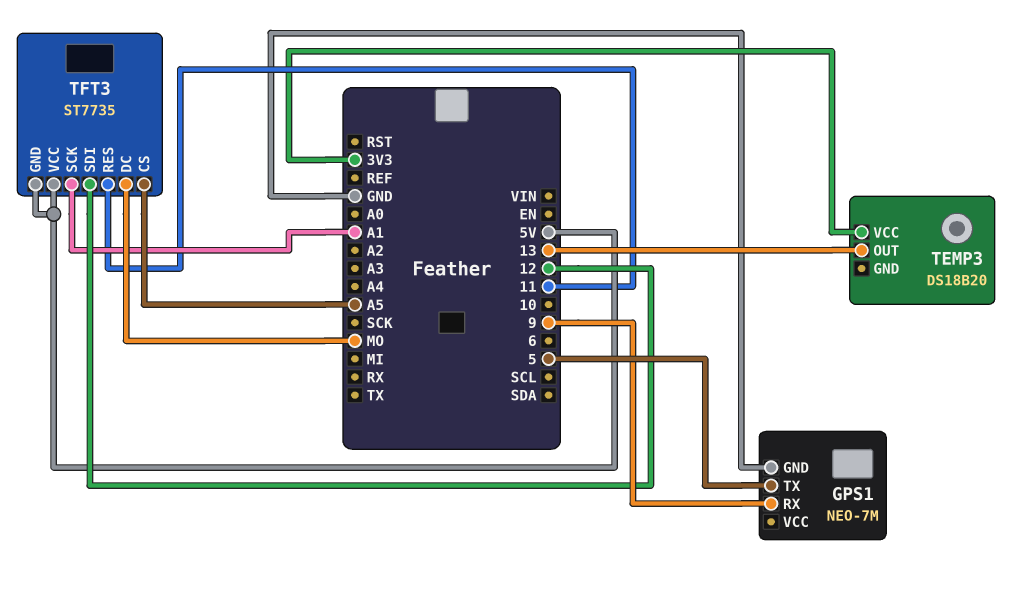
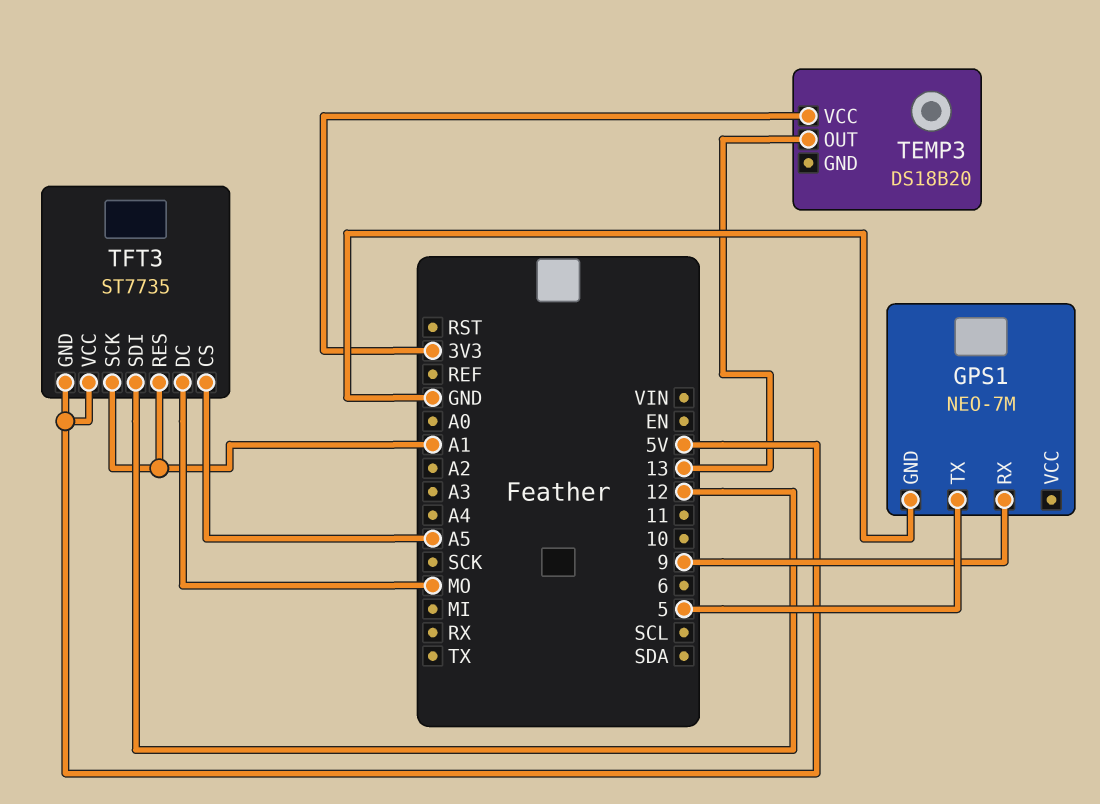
TFT3 pin RES: 11 -> A1

